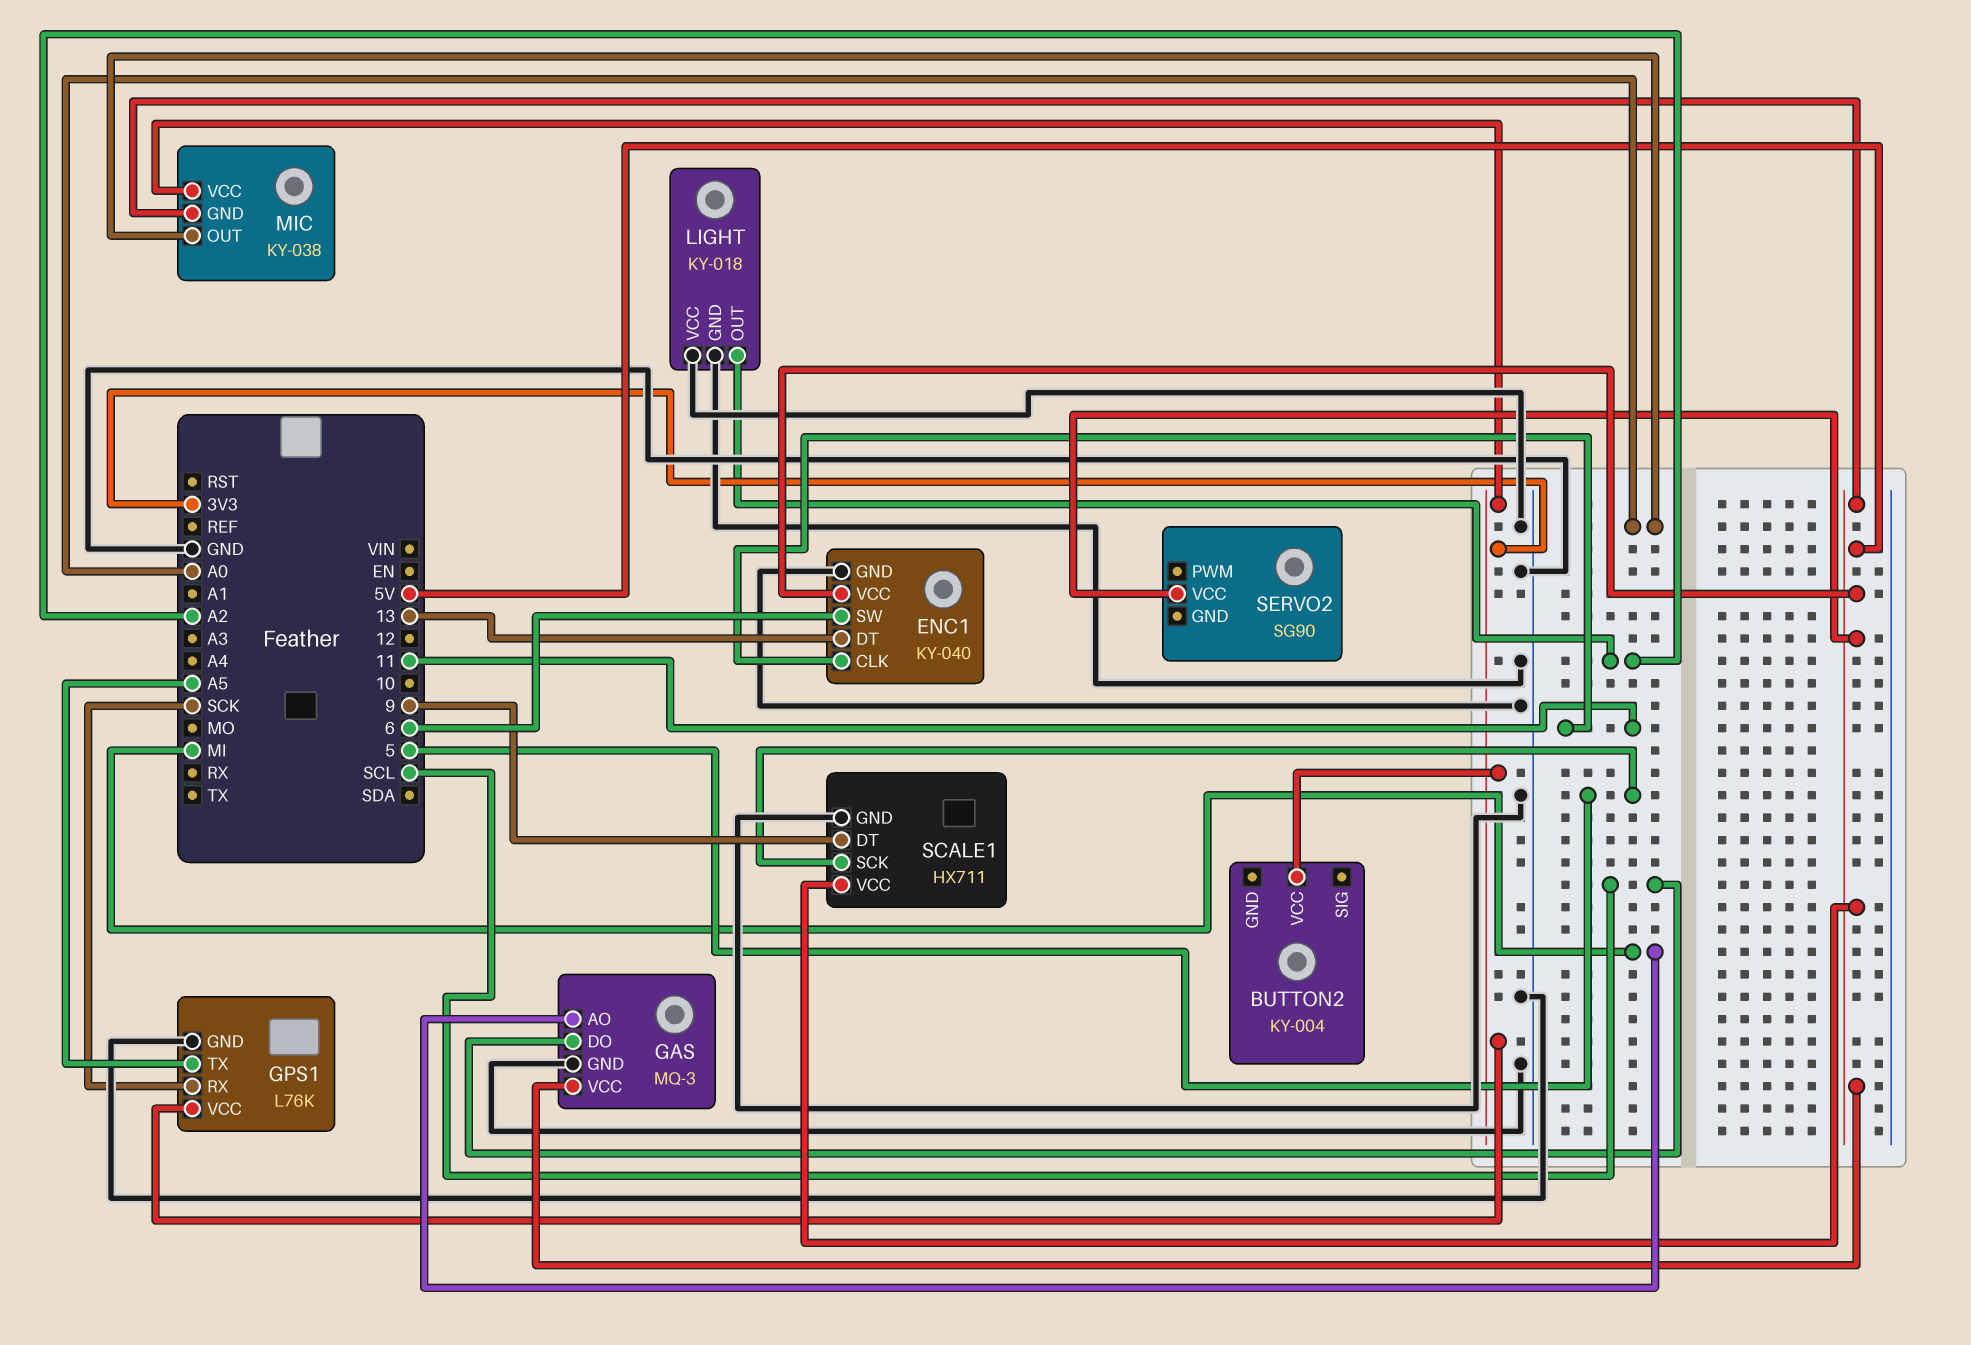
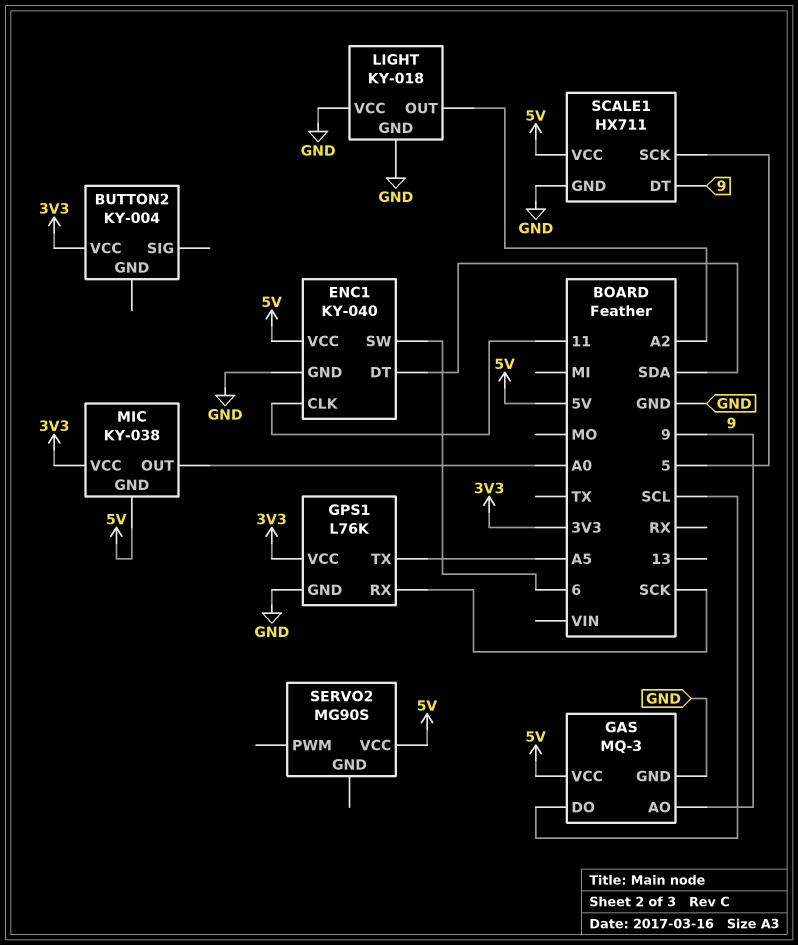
ENC1 pin DT: 13 -> SDA
GAS pin AO: MI -> 9
SERVO2: SG90 -> MG90S

